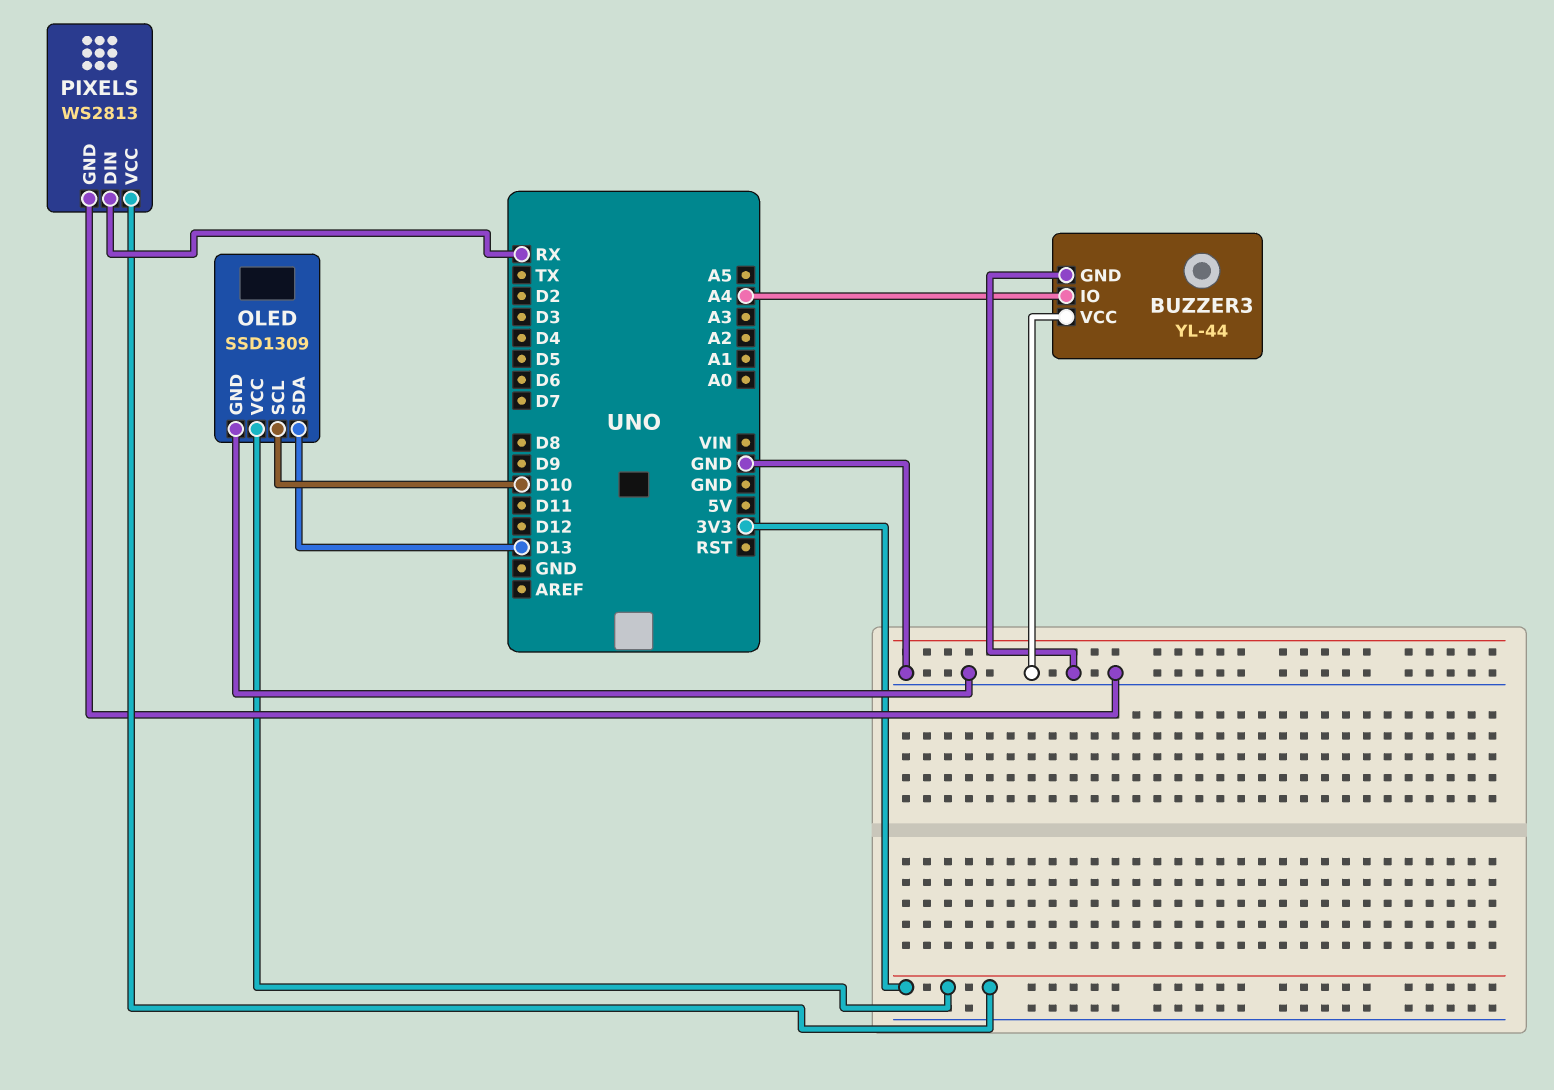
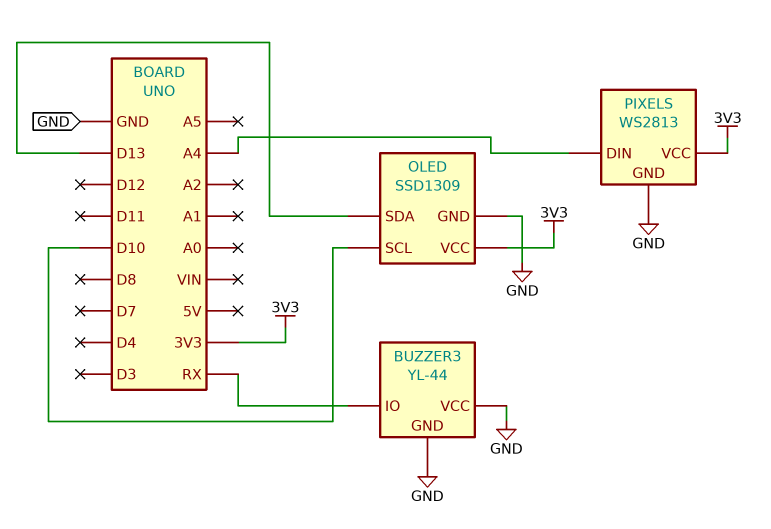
BUZZER3 pin IO: A4 -> RX
PIXELS pin DIN: RX -> A4

